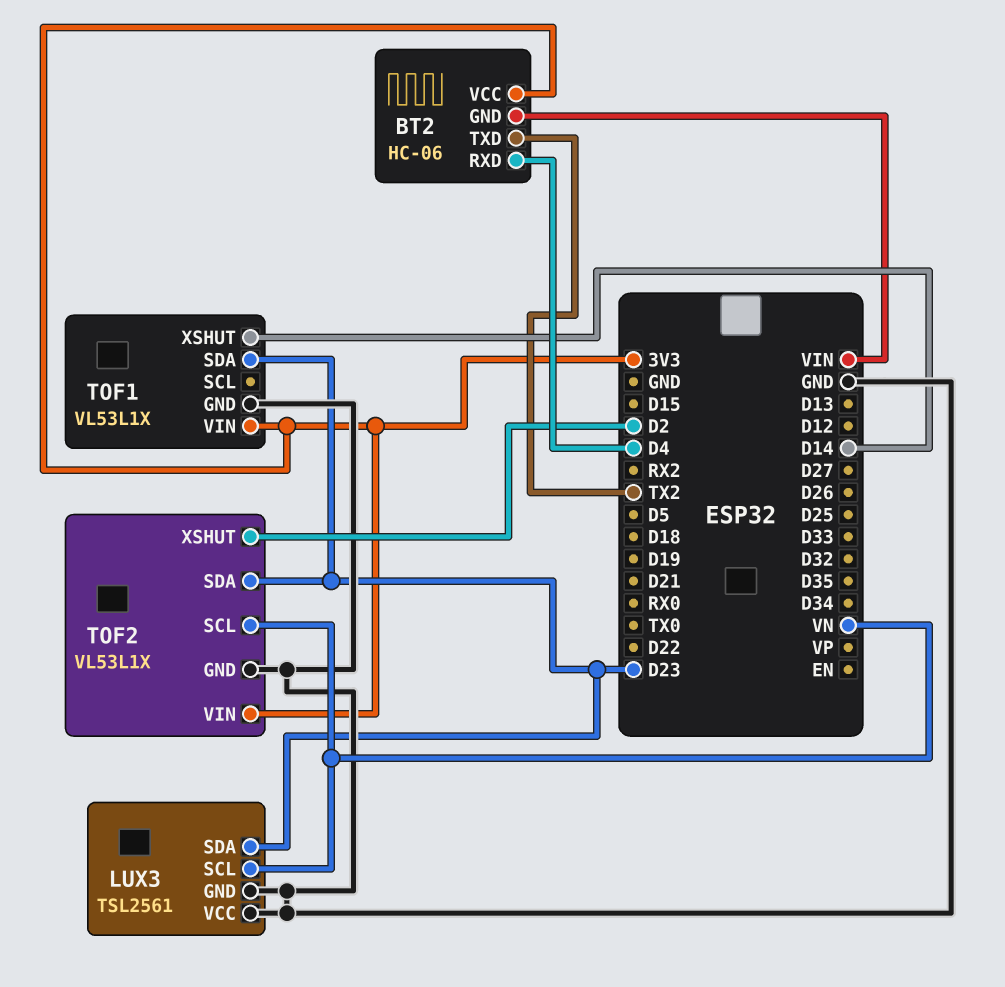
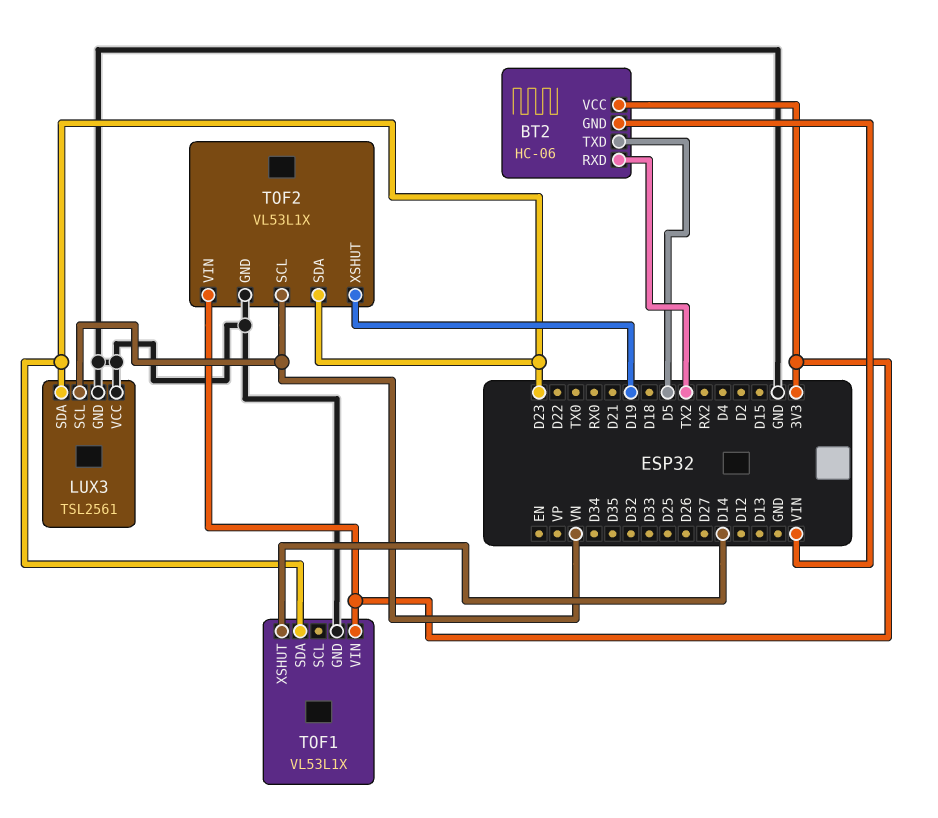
BT2 pin RXD: D4 -> TX2
BT2 pin TXD: TX2 -> D5
TOF2 pin XSHUT: D2 -> D19

